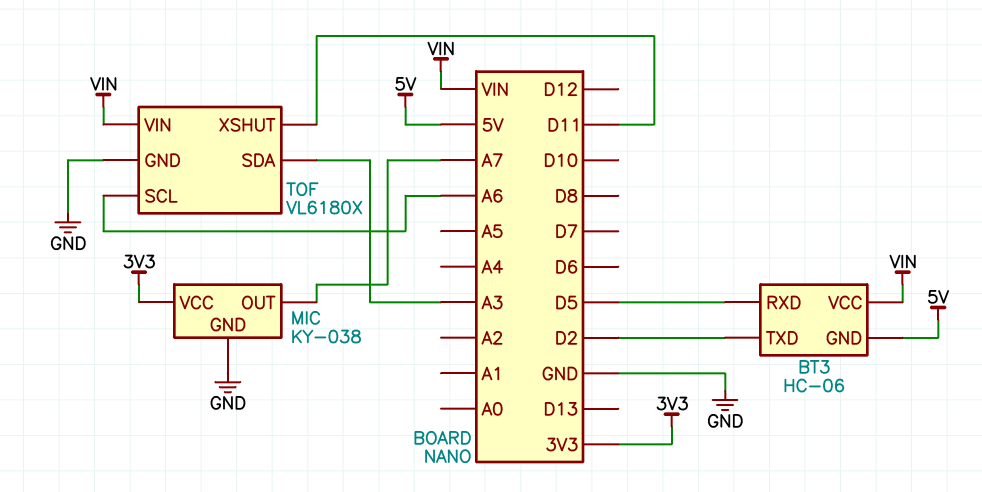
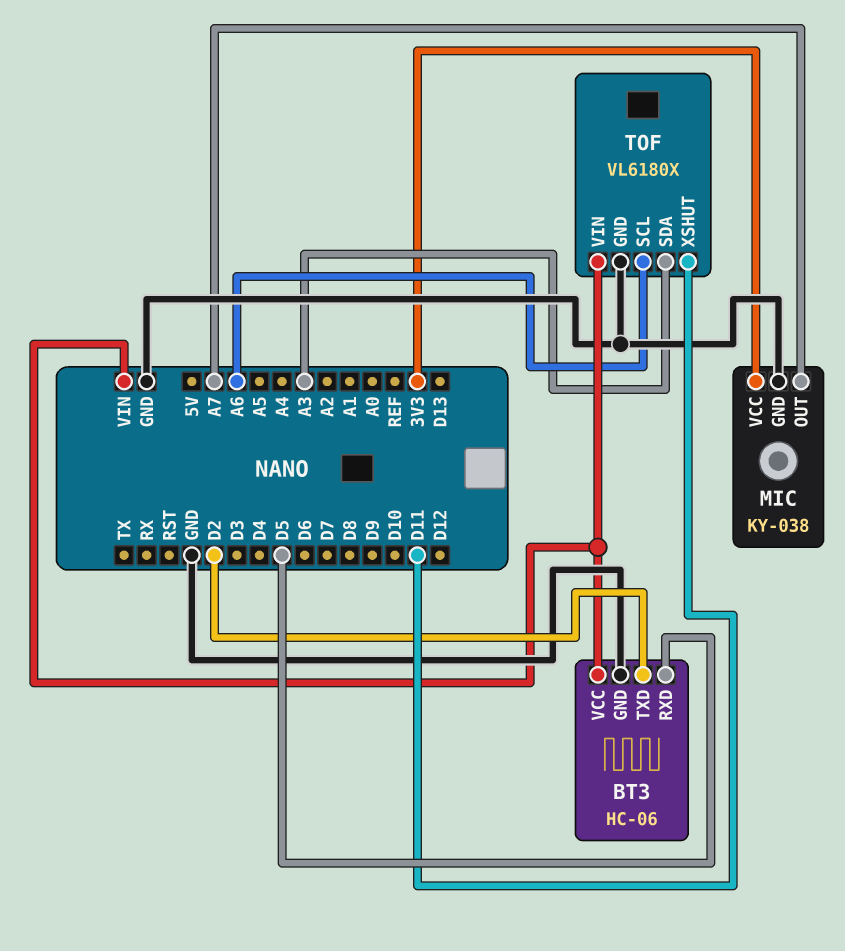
BT3 pin GND: 5V -> GND

